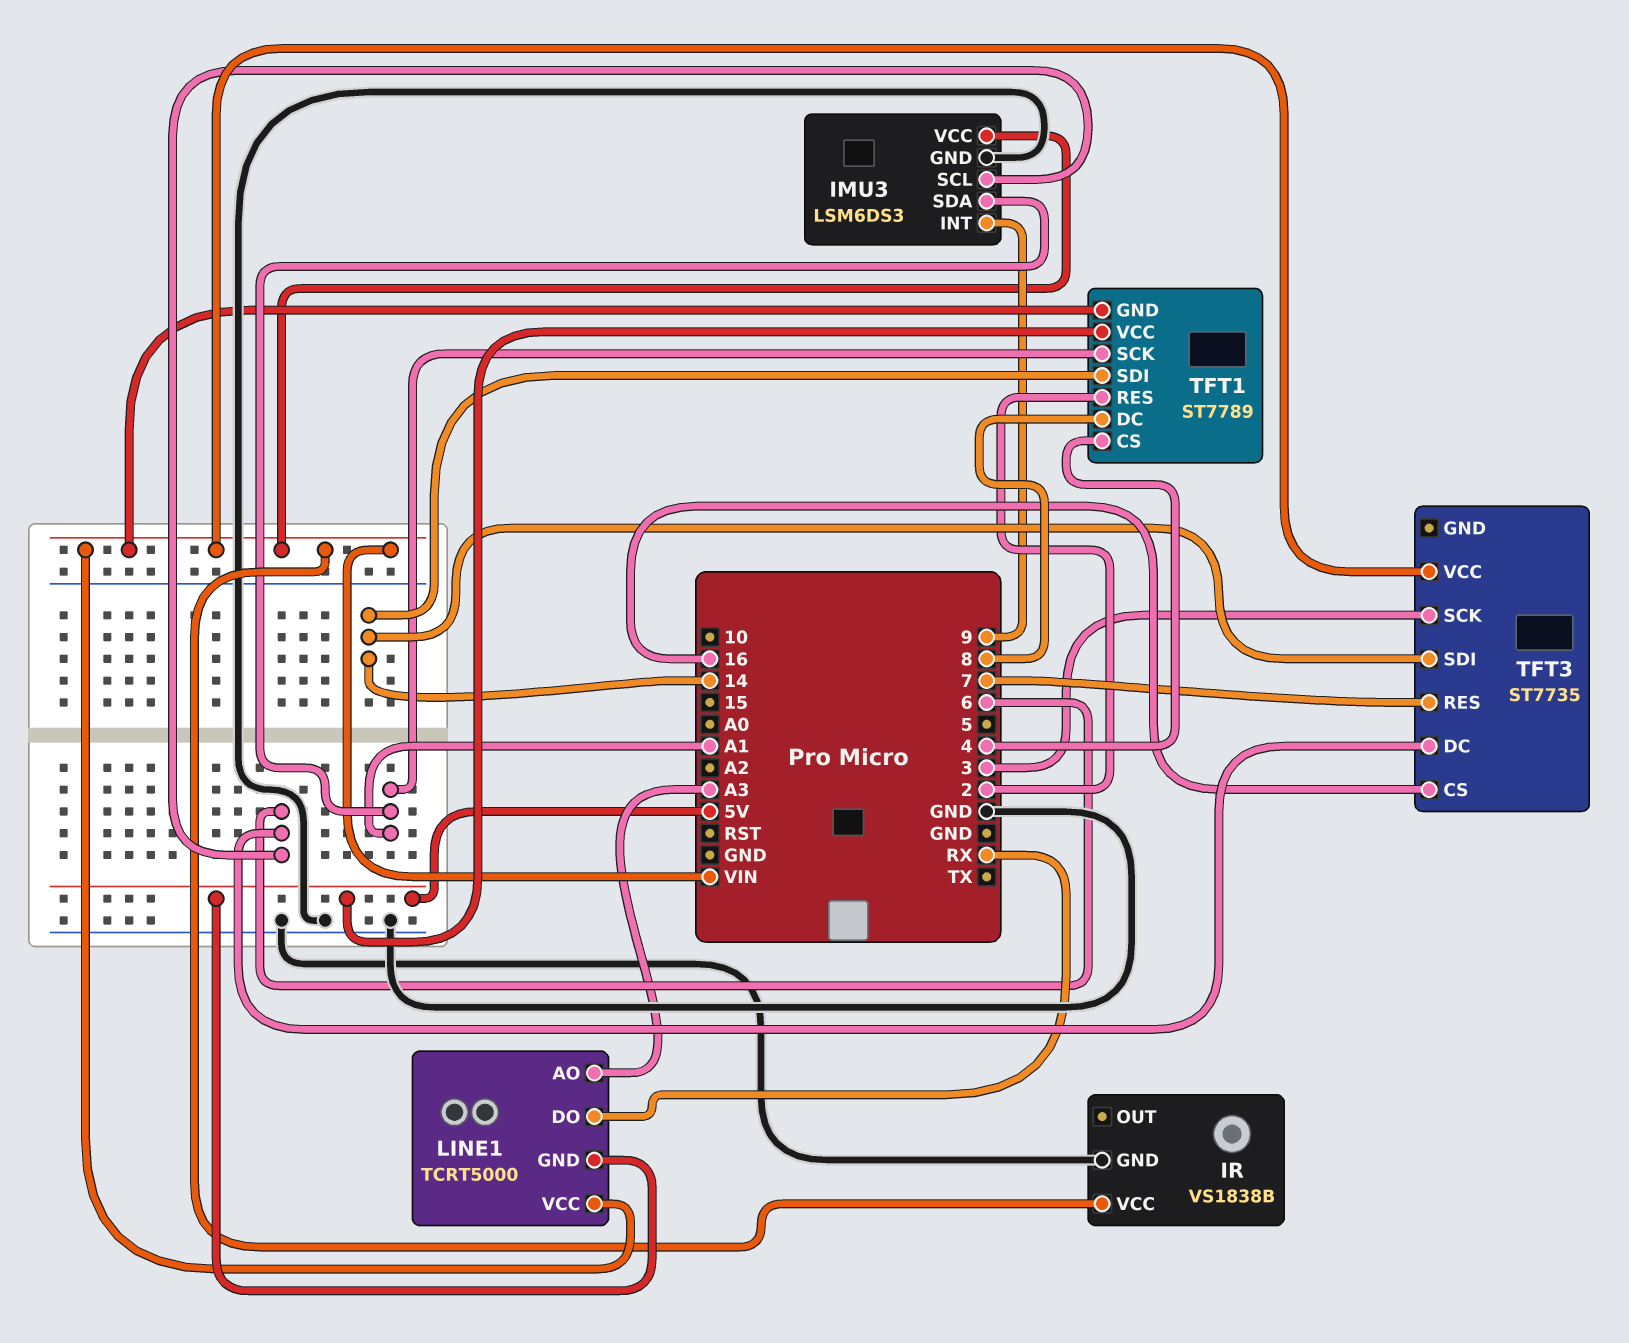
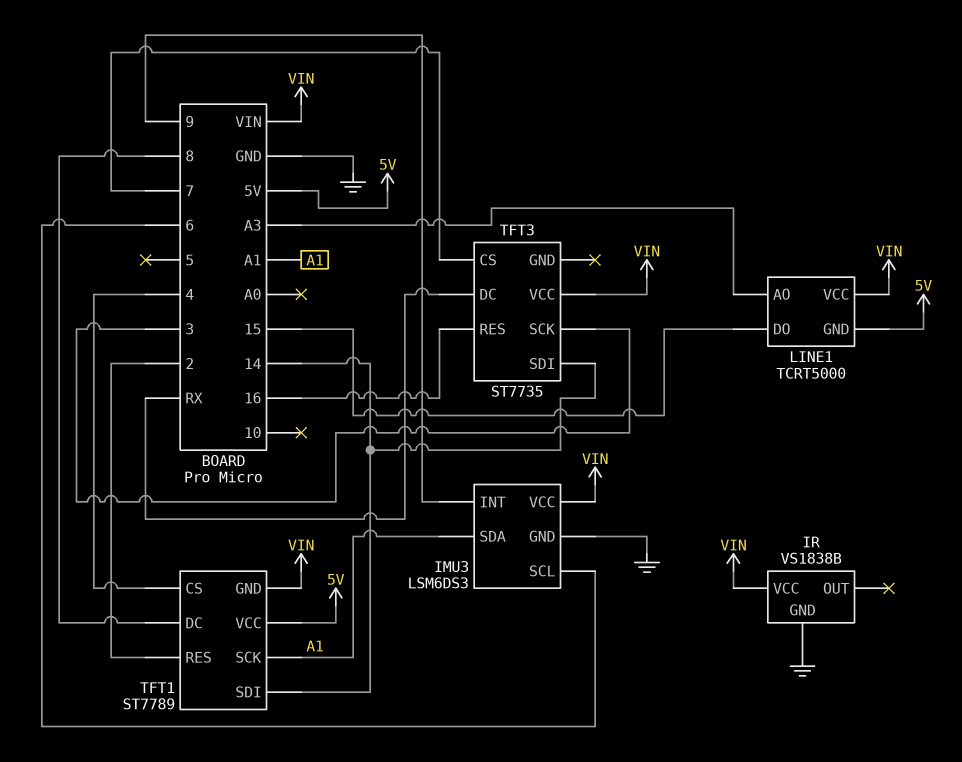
LINE1 pin DO: RX -> 15
TFT3 pin CS: 16 -> 7
TFT3 pin DC: 6 -> RX
TFT3 pin RES: 7 -> 16

